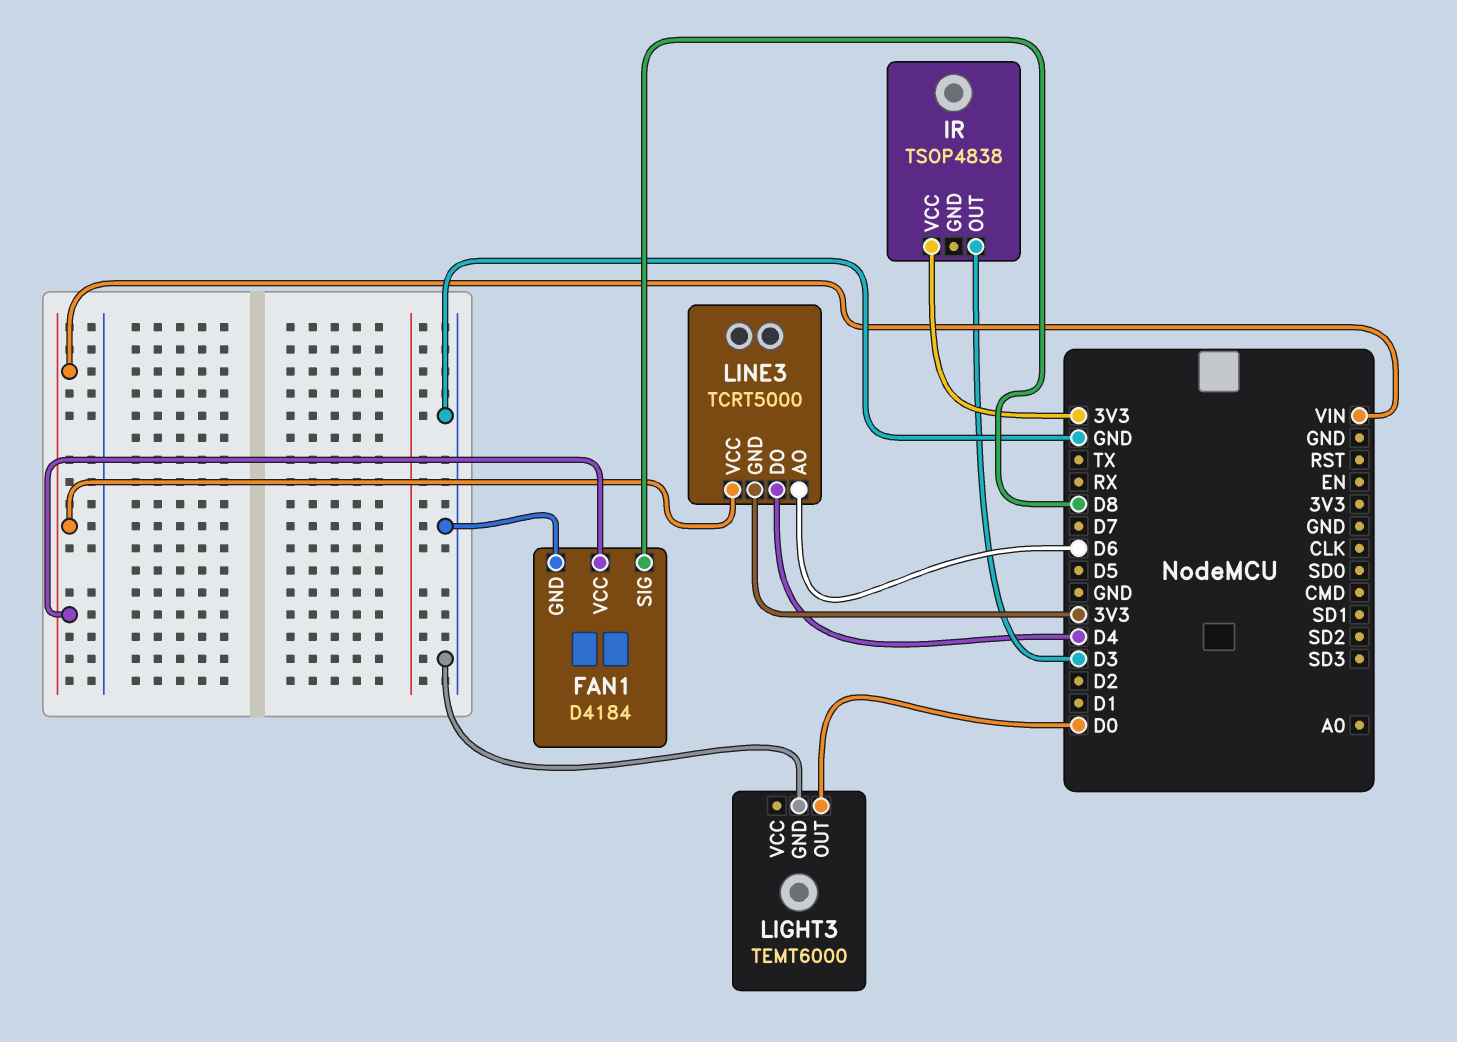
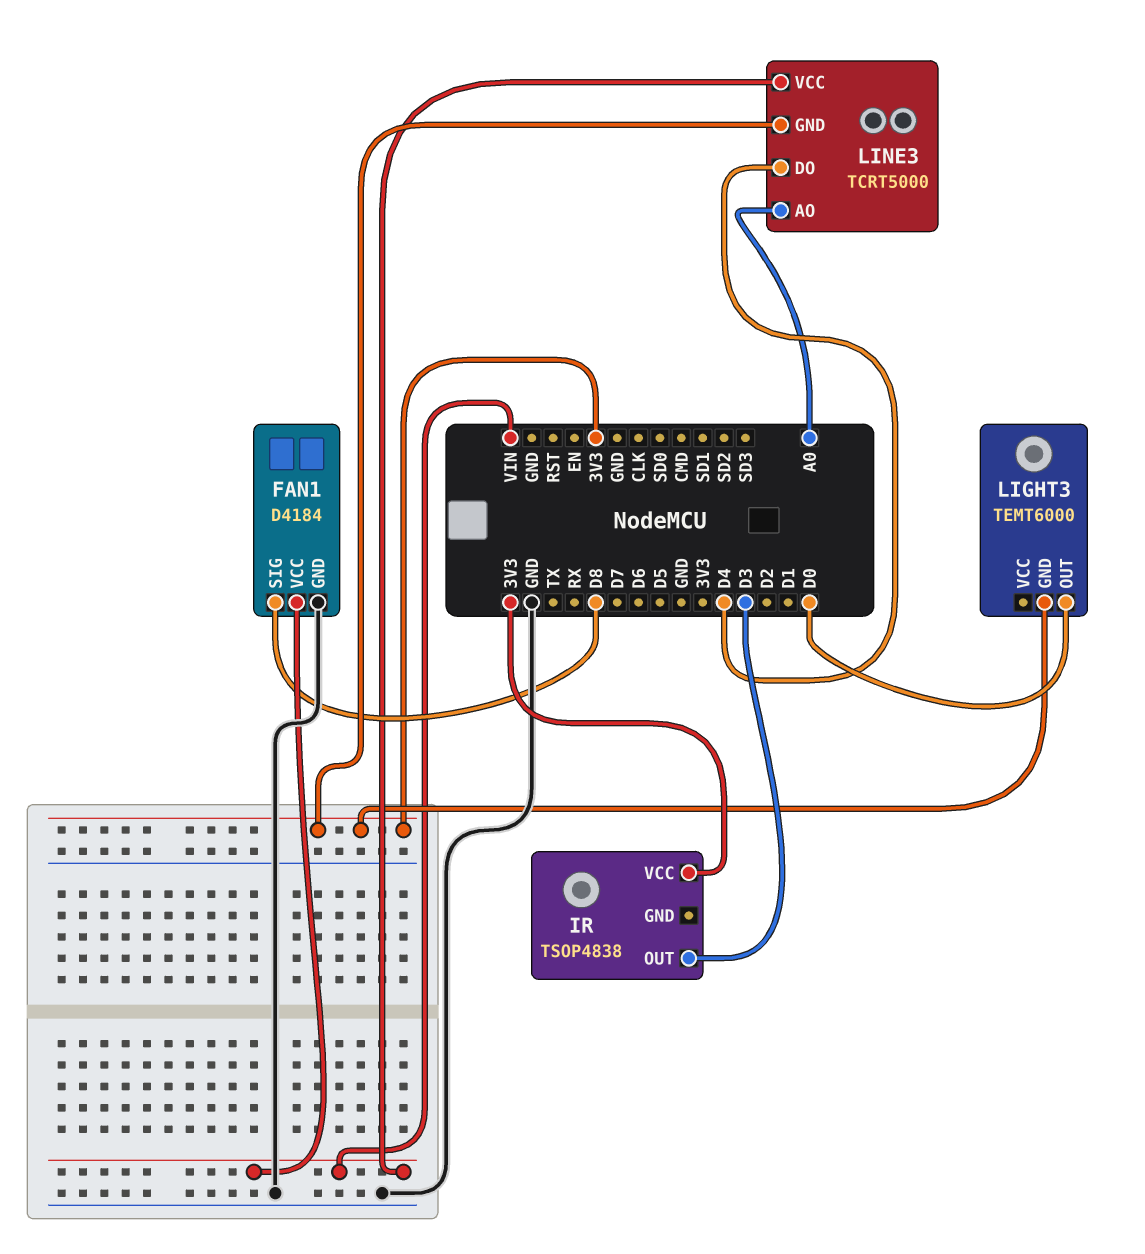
LIGHT3 pin GND: GND -> 3V3
LINE3 pin AO: D6 -> A0

